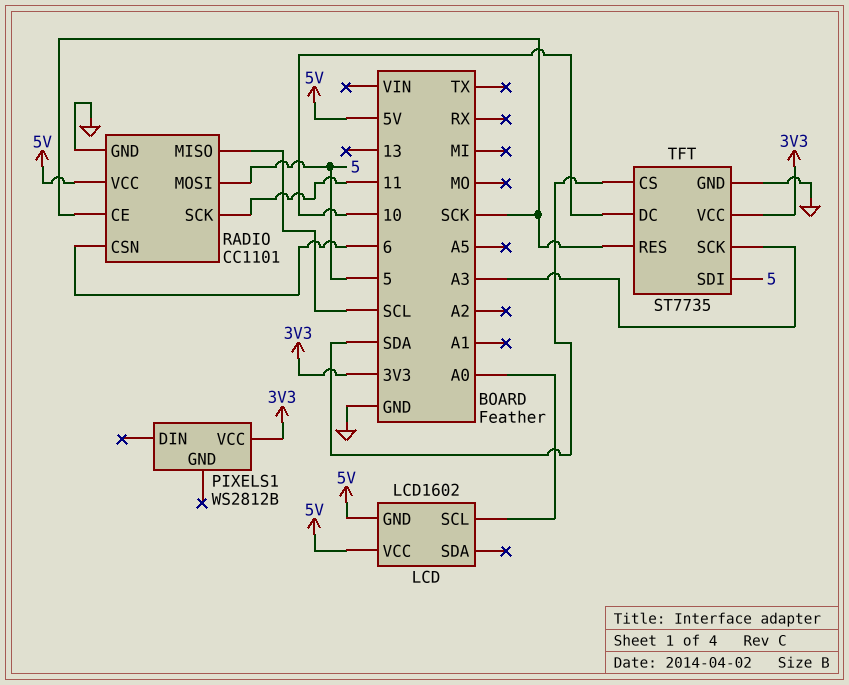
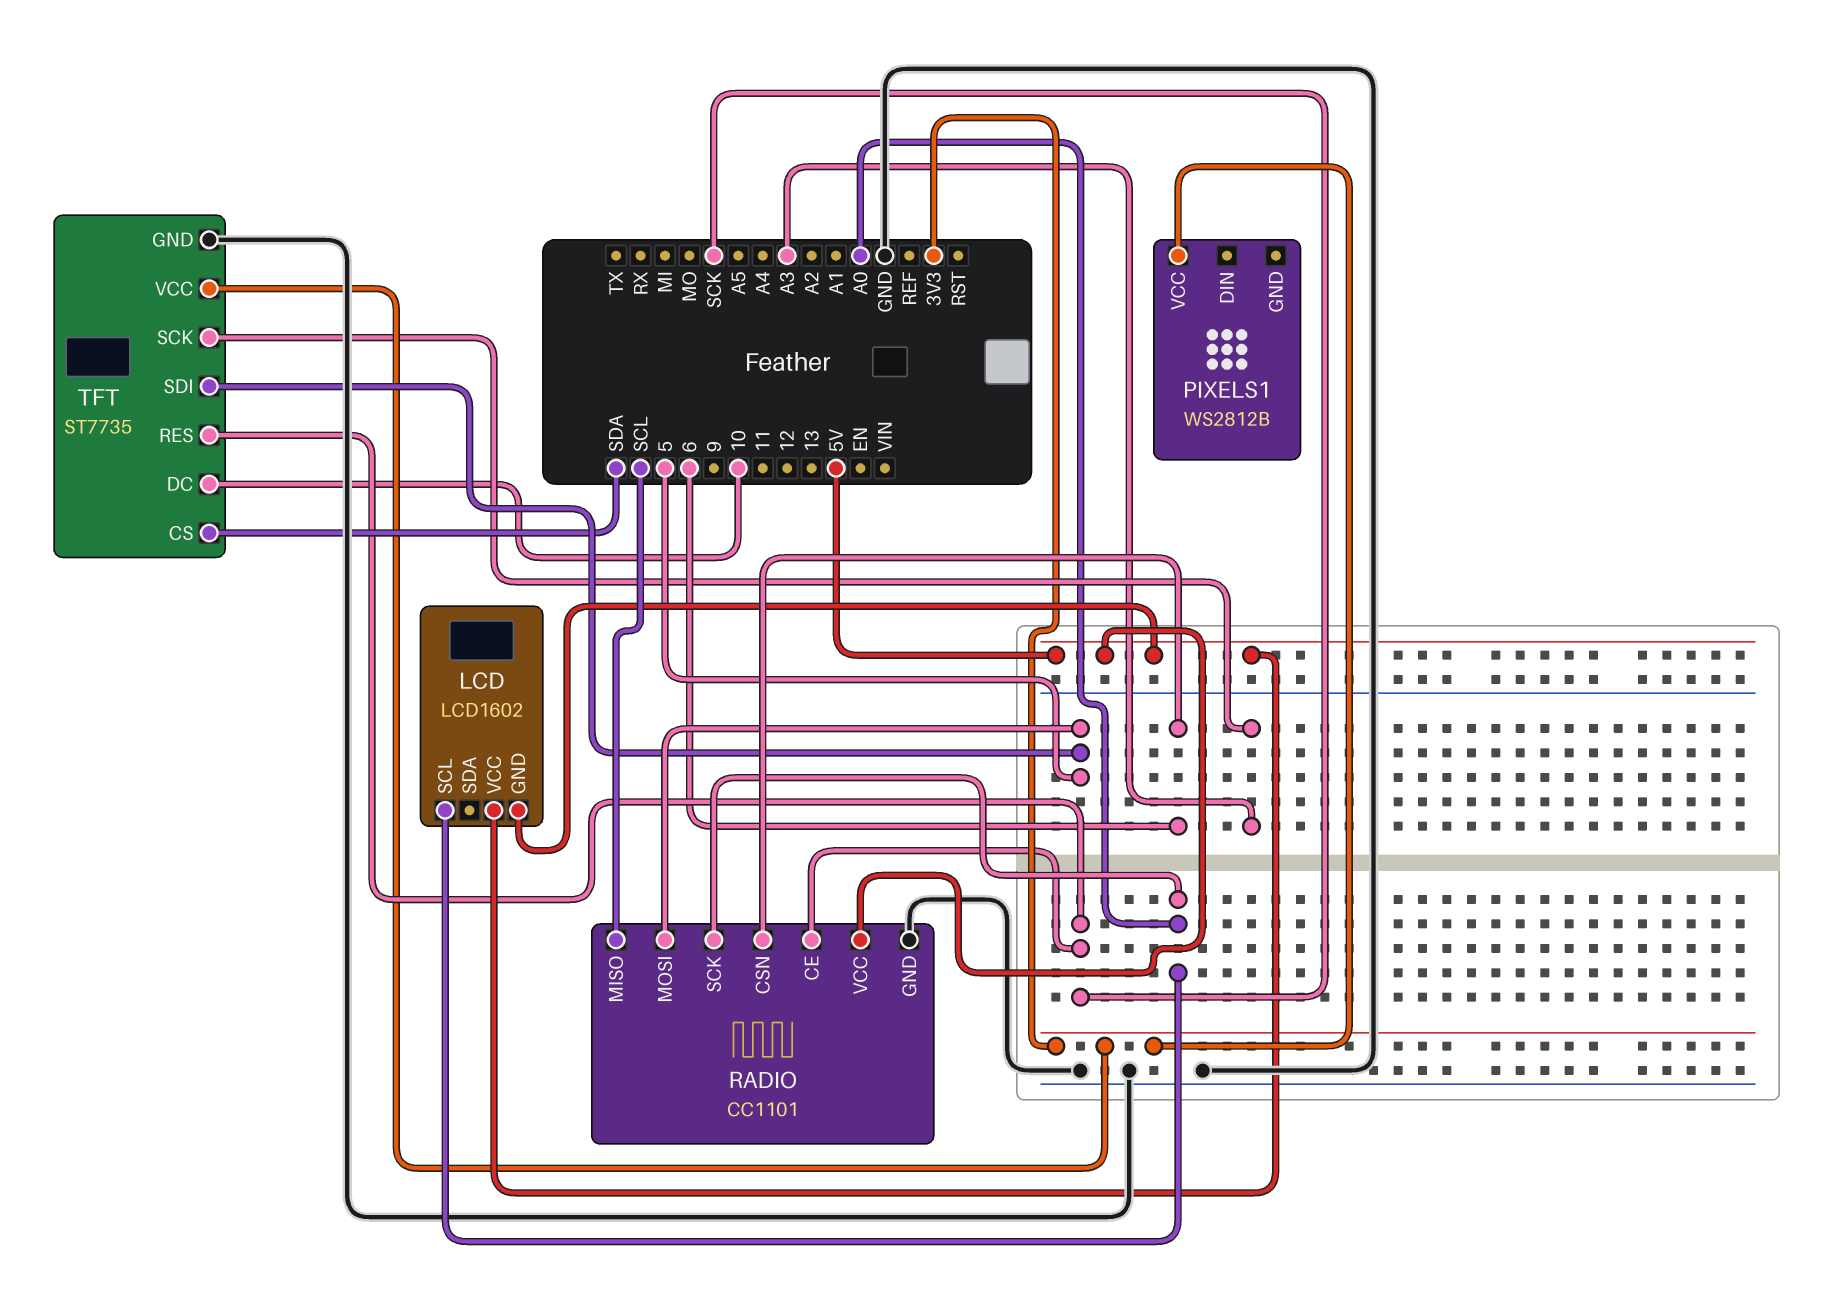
RADIO pin SCK: 11 -> A0

